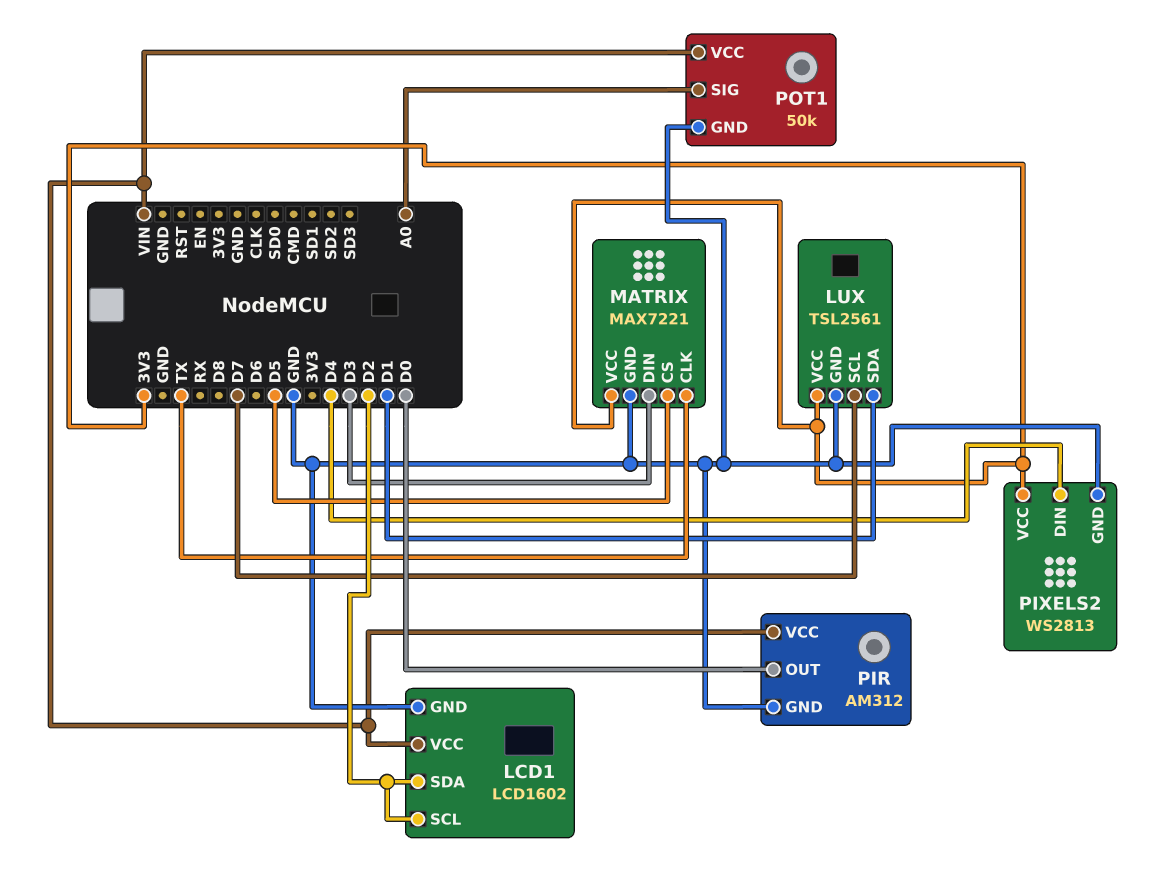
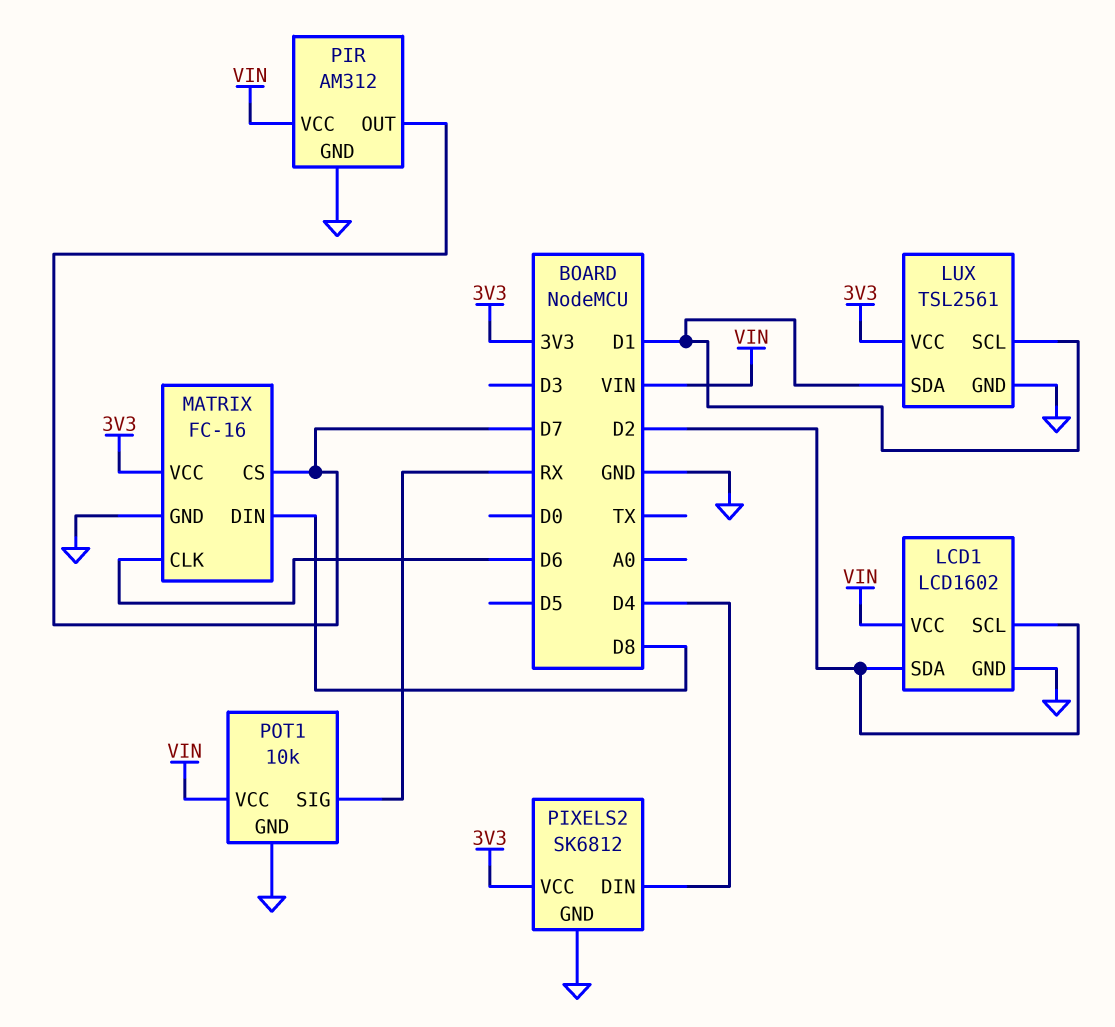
LUX pin SCL: D7 -> D1
MATRIX: MAX7221 -> FC-16
MATRIX pin CLK: TX -> D6
MATRIX pin CS: D5 -> D7
MATRIX pin DIN: D3 -> D8
PIR pin OUT: D0 -> D7
PIXELS2: WS2813 -> SK6812
POT1: 50k -> 10k
POT1 pin SIG: A0 -> RX

